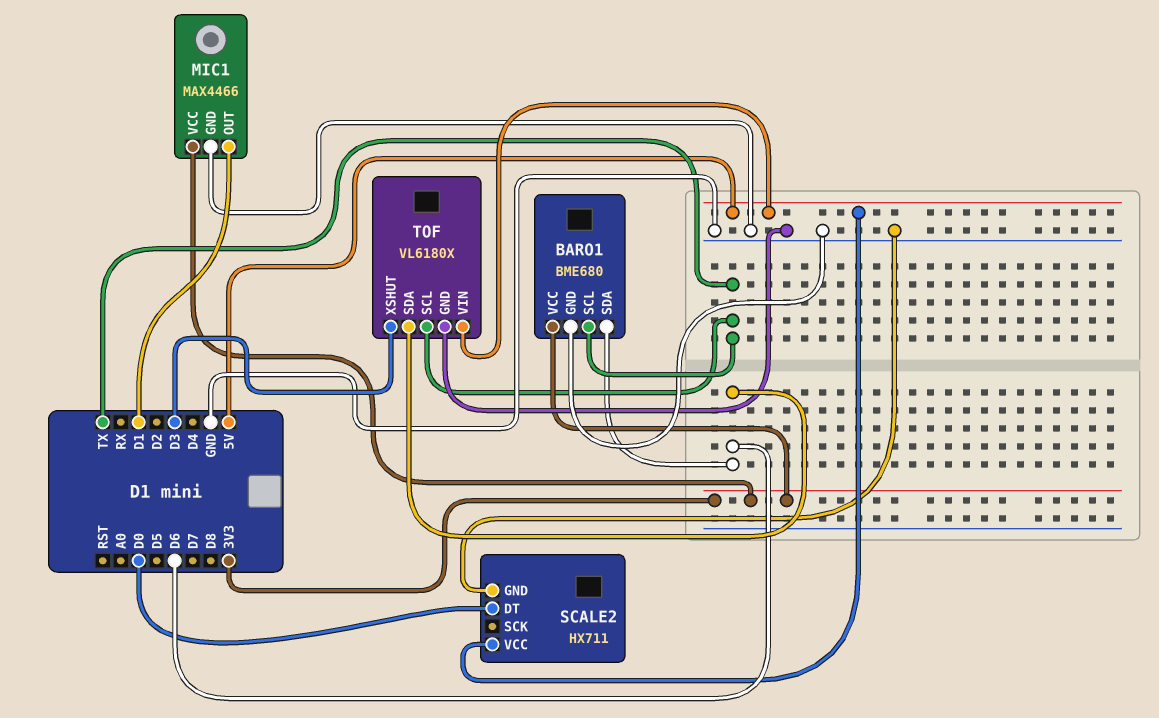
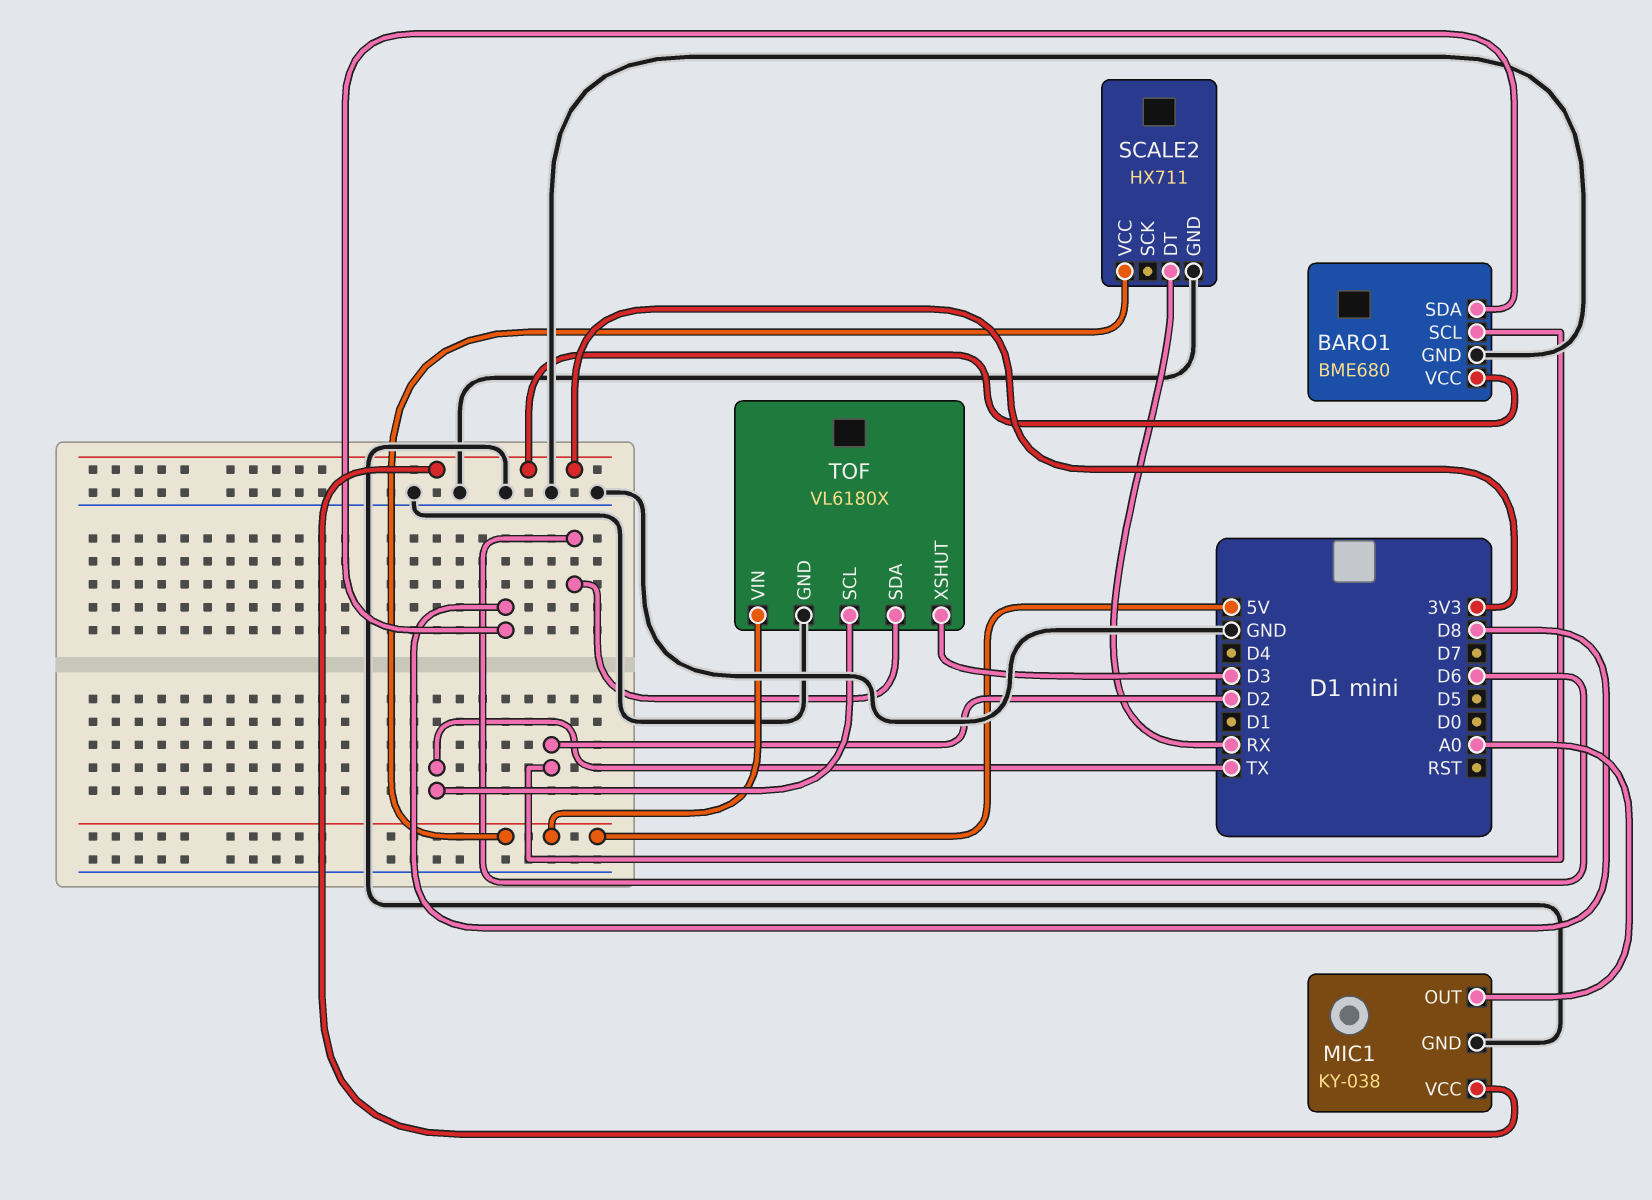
BARO1 pin SCL: TX -> D2
BARO1 pin SDA: D6 -> D8
MIC1: MAX4466 -> KY-038
MIC1 pin OUT: D1 -> A0
SCALE2 pin DT: D0 -> RX

